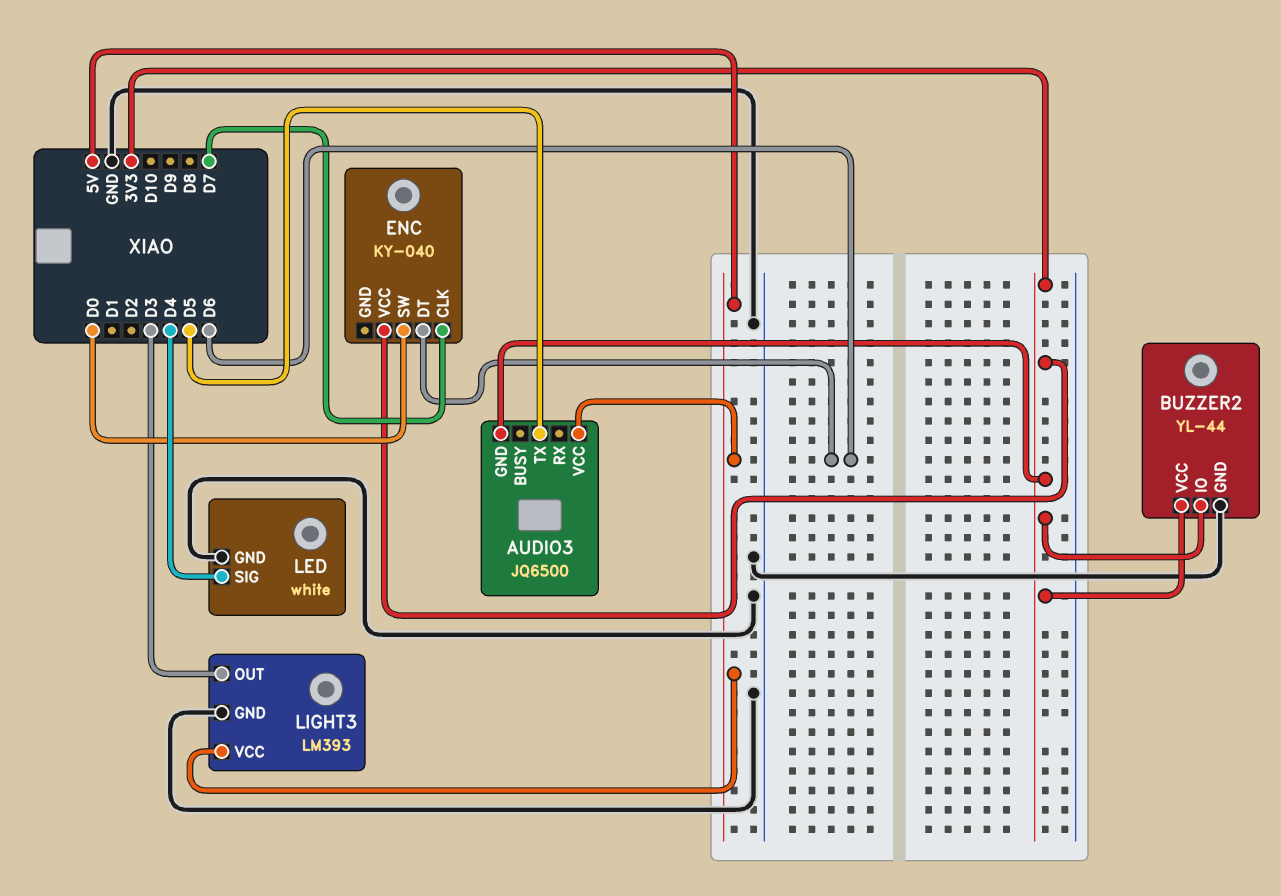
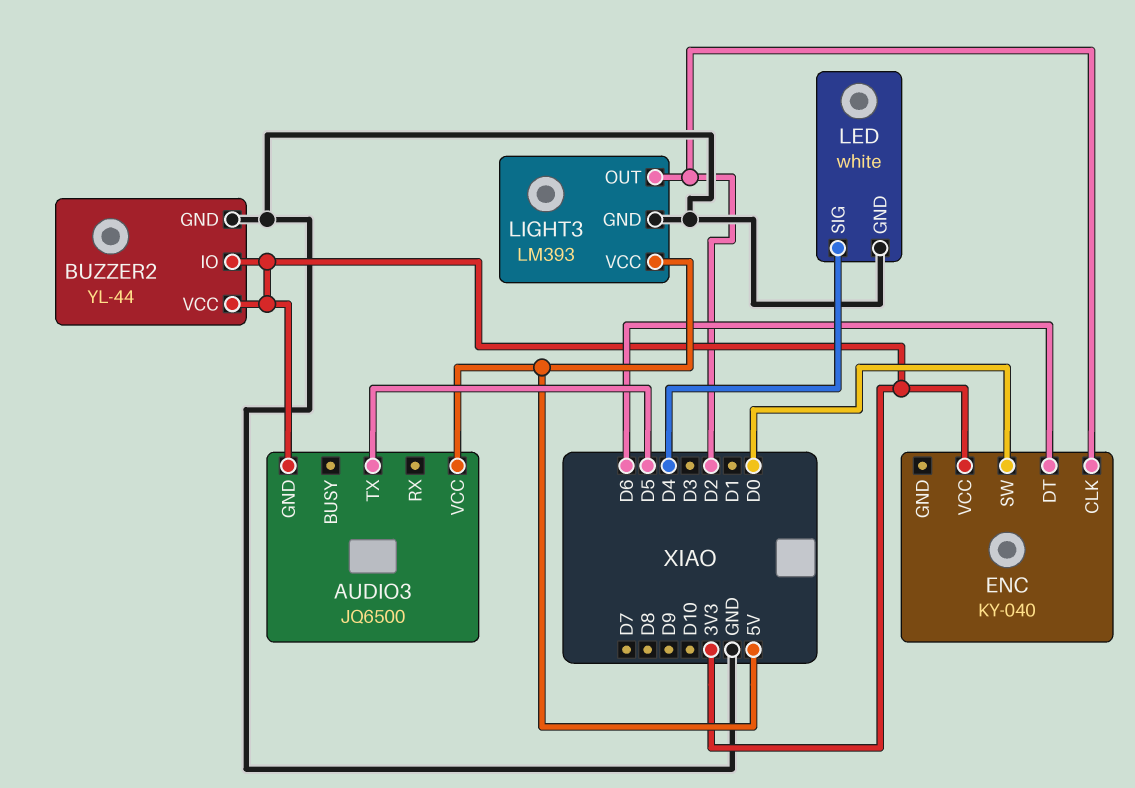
ENC pin CLK: D7 -> D2
LIGHT3 pin OUT: D3 -> D2

